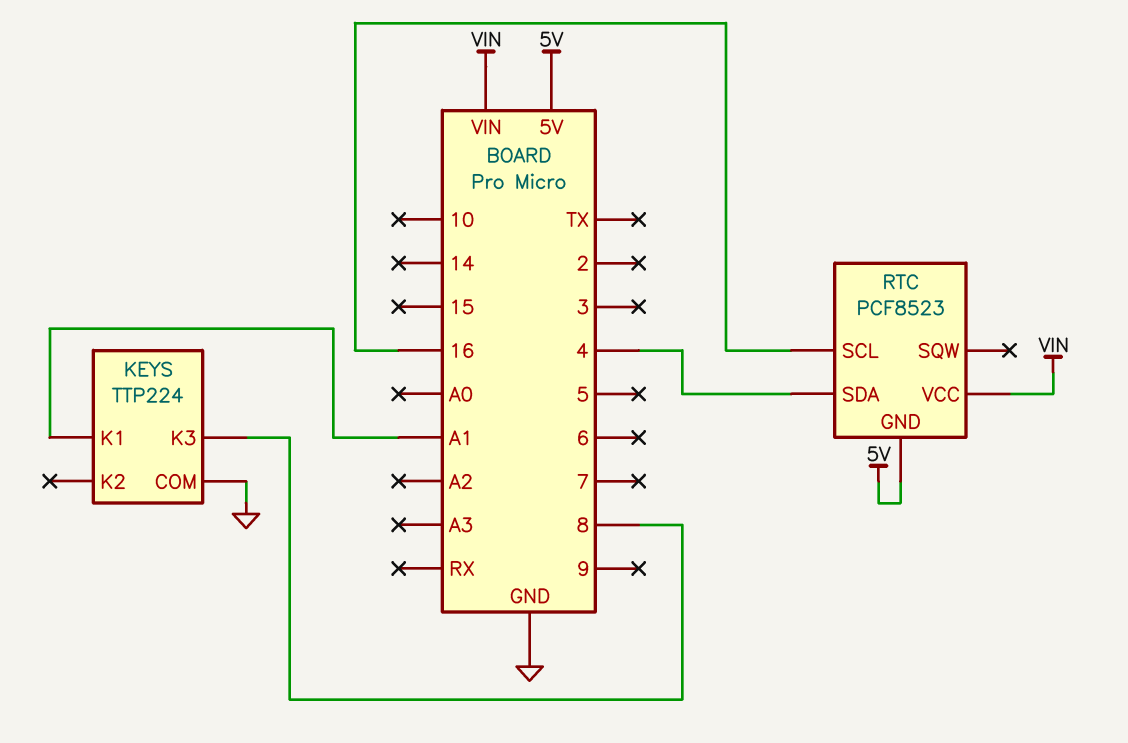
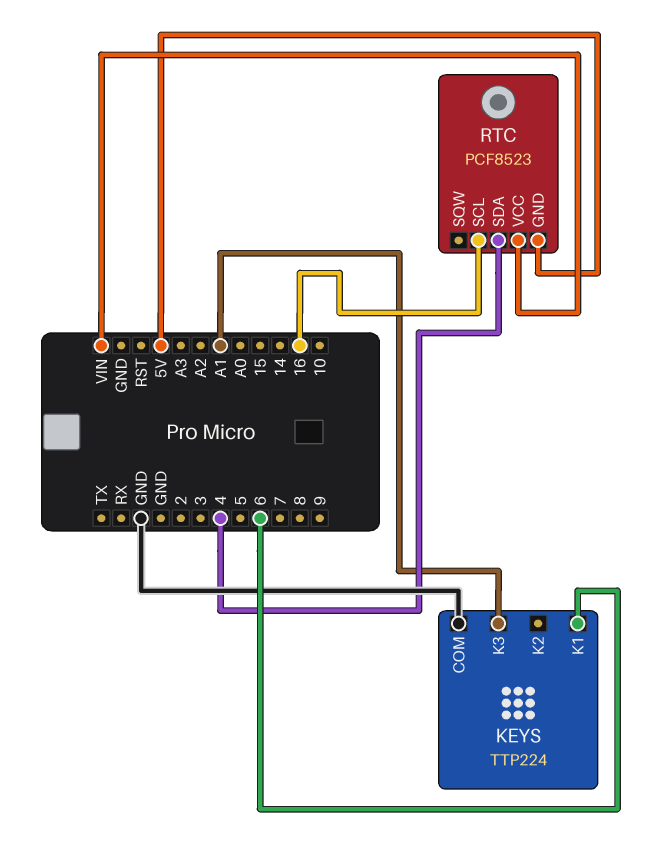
KEYS pin K1: A1 -> 6
KEYS pin K3: 8 -> A1

